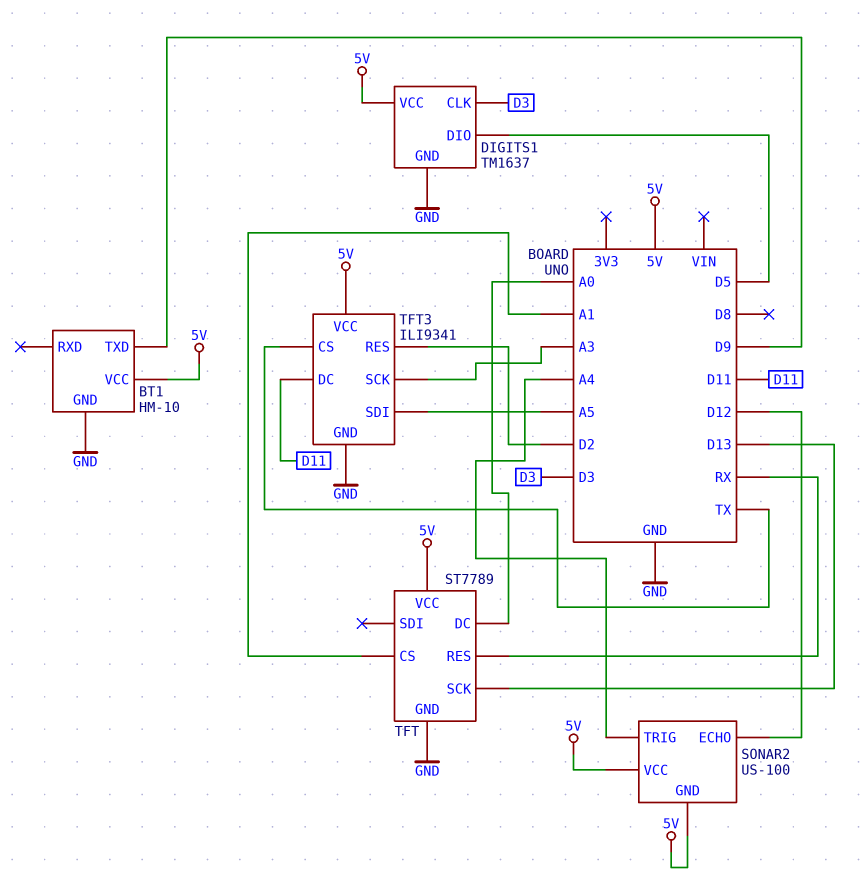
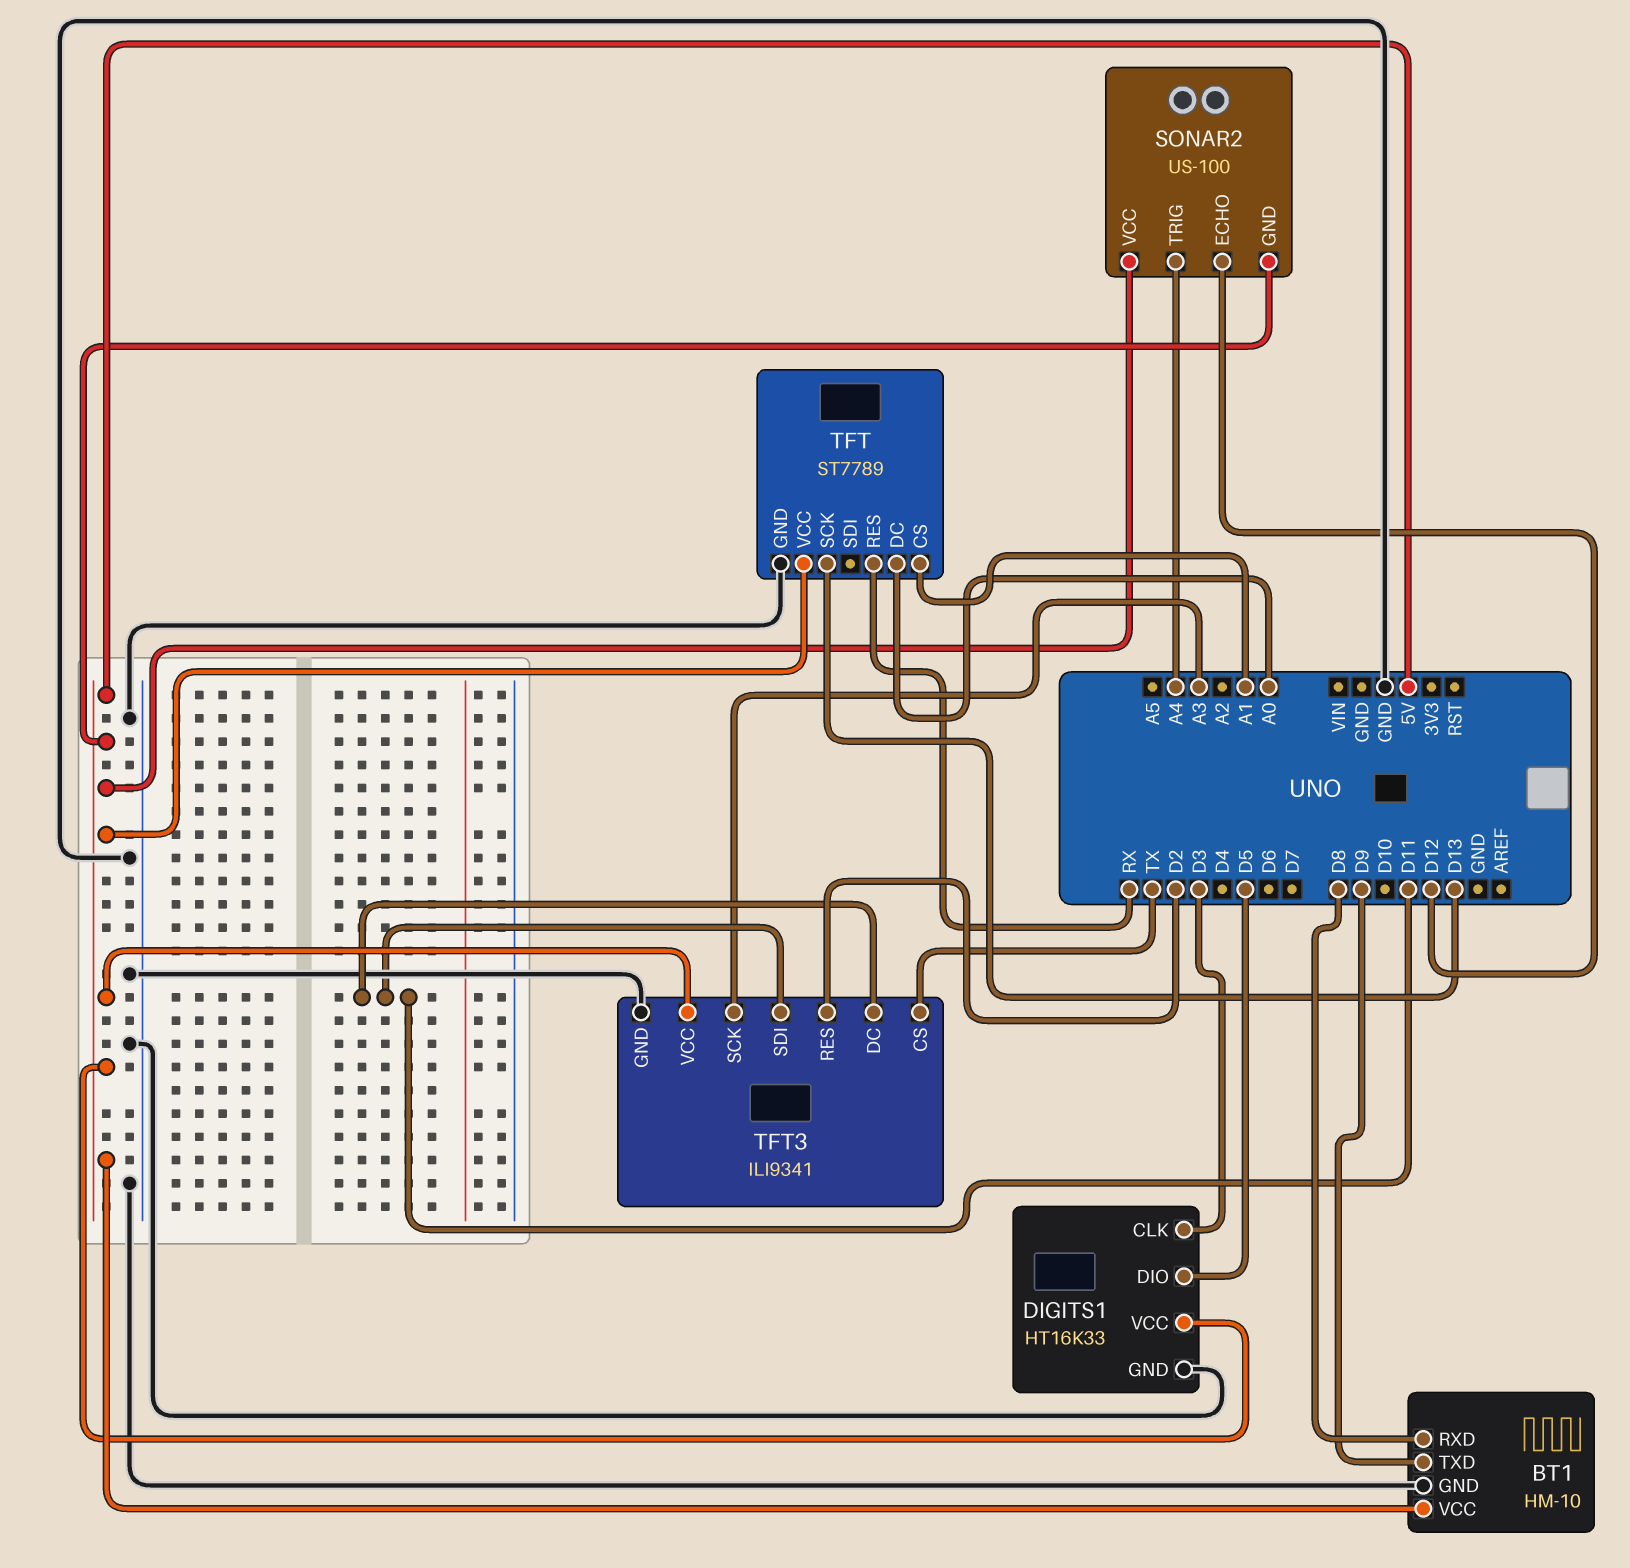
BT1 pin RXD: none -> D8
DIGITS1: TM1637 -> HT16K33
TFT3 pin SDI: A5 -> D11

